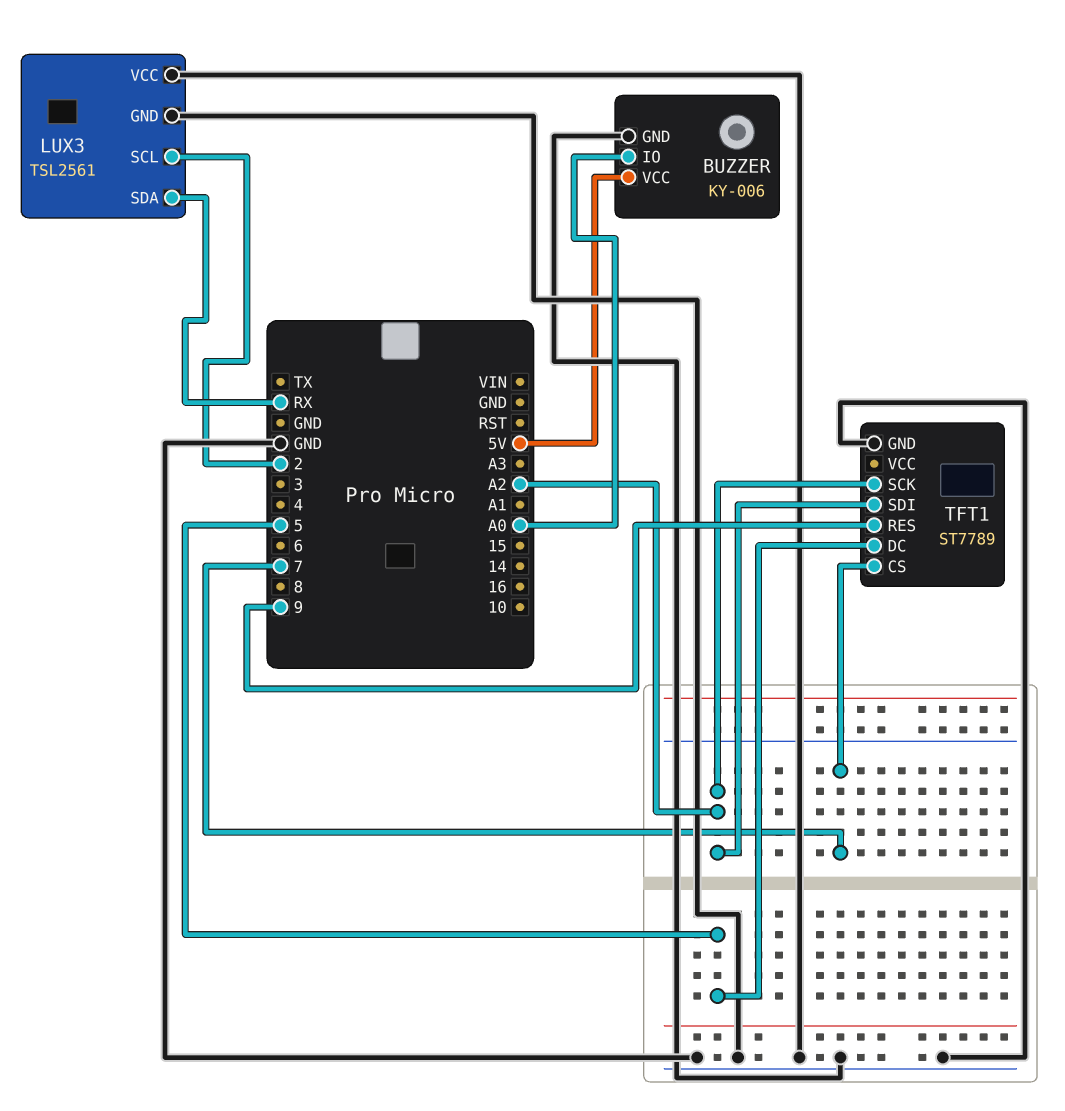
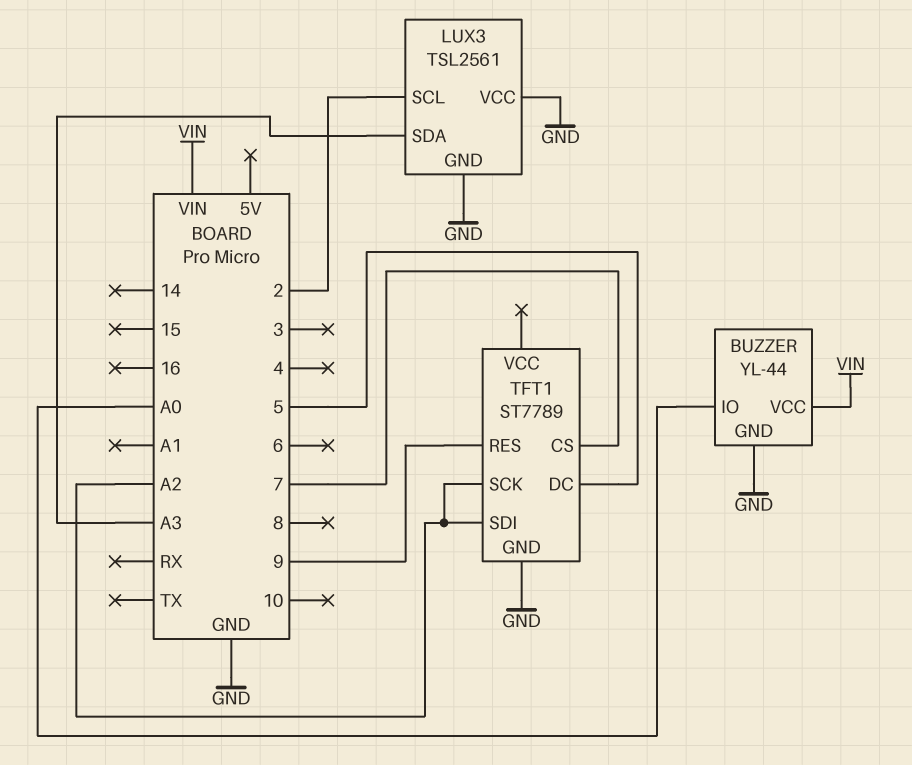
BUZZER: KY-006 -> YL-44
BUZZER pin VCC: 5V -> VIN
LUX3 pin SDA: RX -> A3

